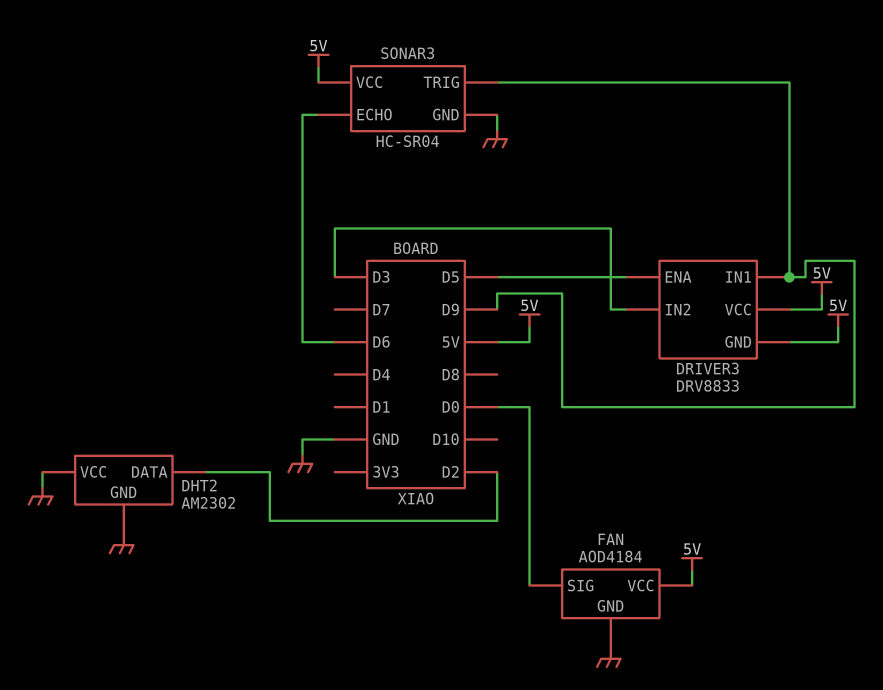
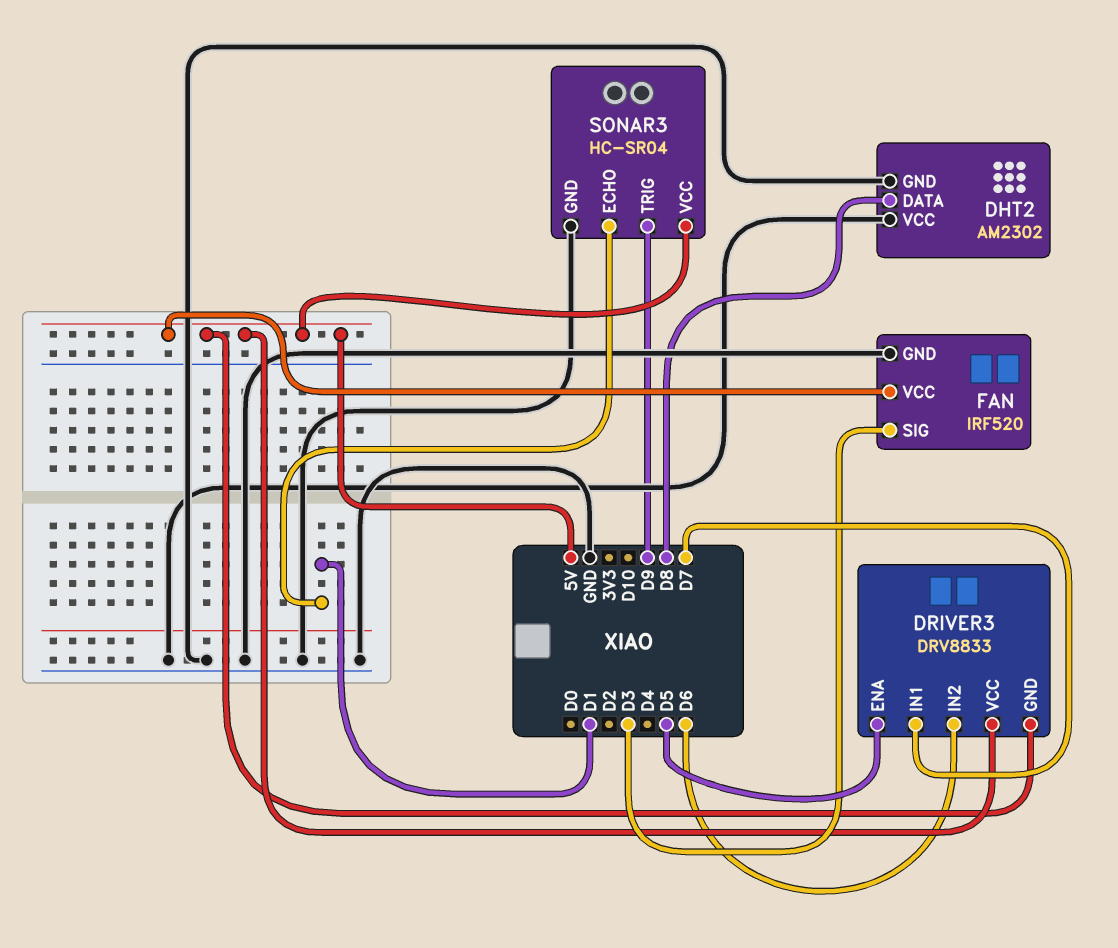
DHT2 pin DATA: D2 -> D8
DRIVER3 pin IN1: D9 -> D7
DRIVER3 pin IN2: D3 -> D6
FAN: AOD4184 -> IRF520
FAN pin SIG: D0 -> D3
SONAR3 pin ECHO: D6 -> D1

